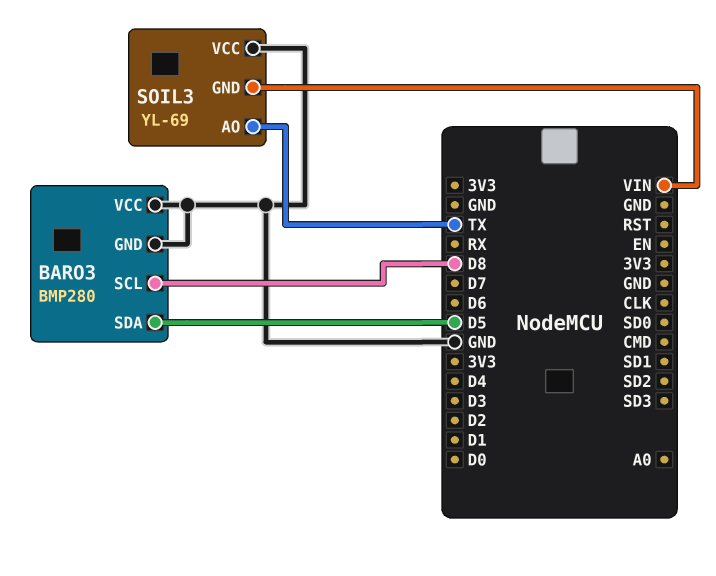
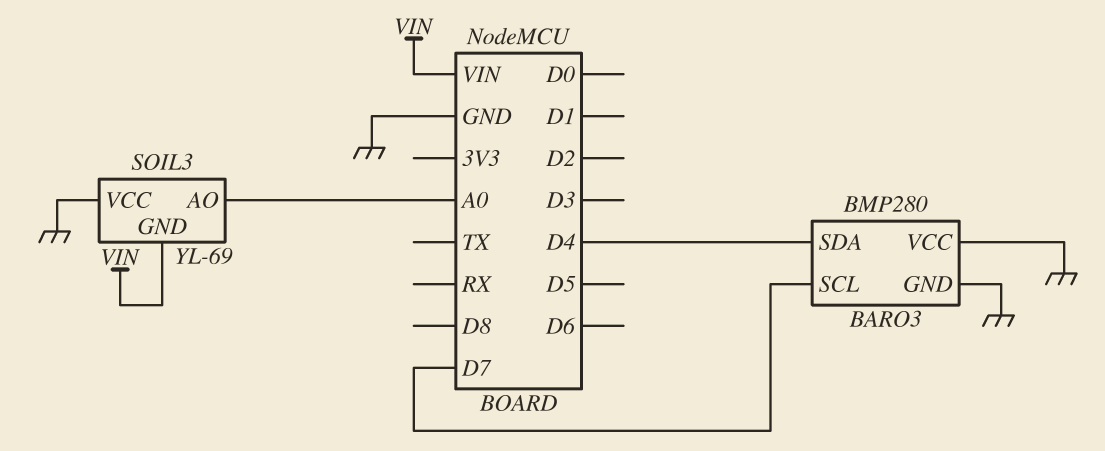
BARO3 pin SCL: D8 -> D7
BARO3 pin SDA: D5 -> D4
SOIL3 pin AO: TX -> A0

